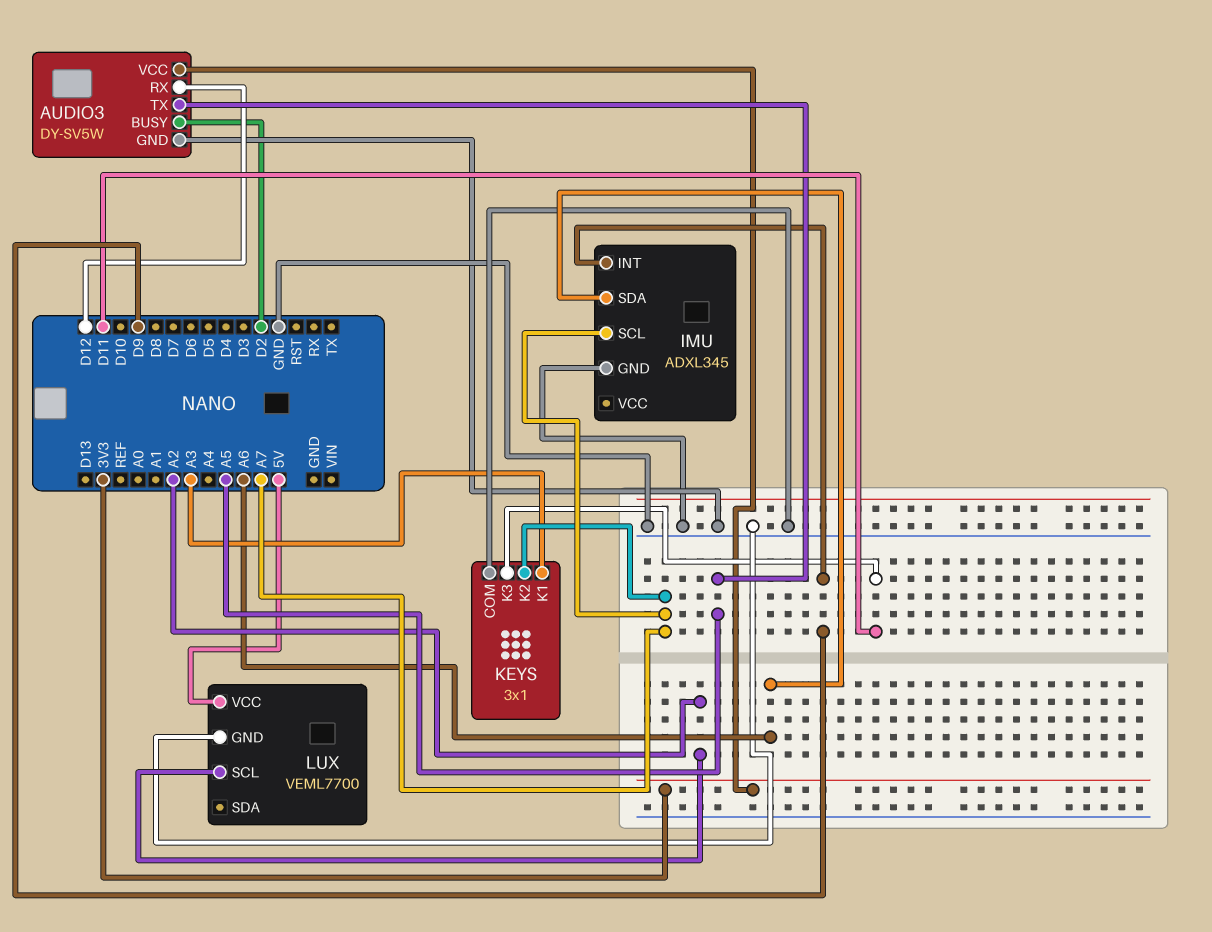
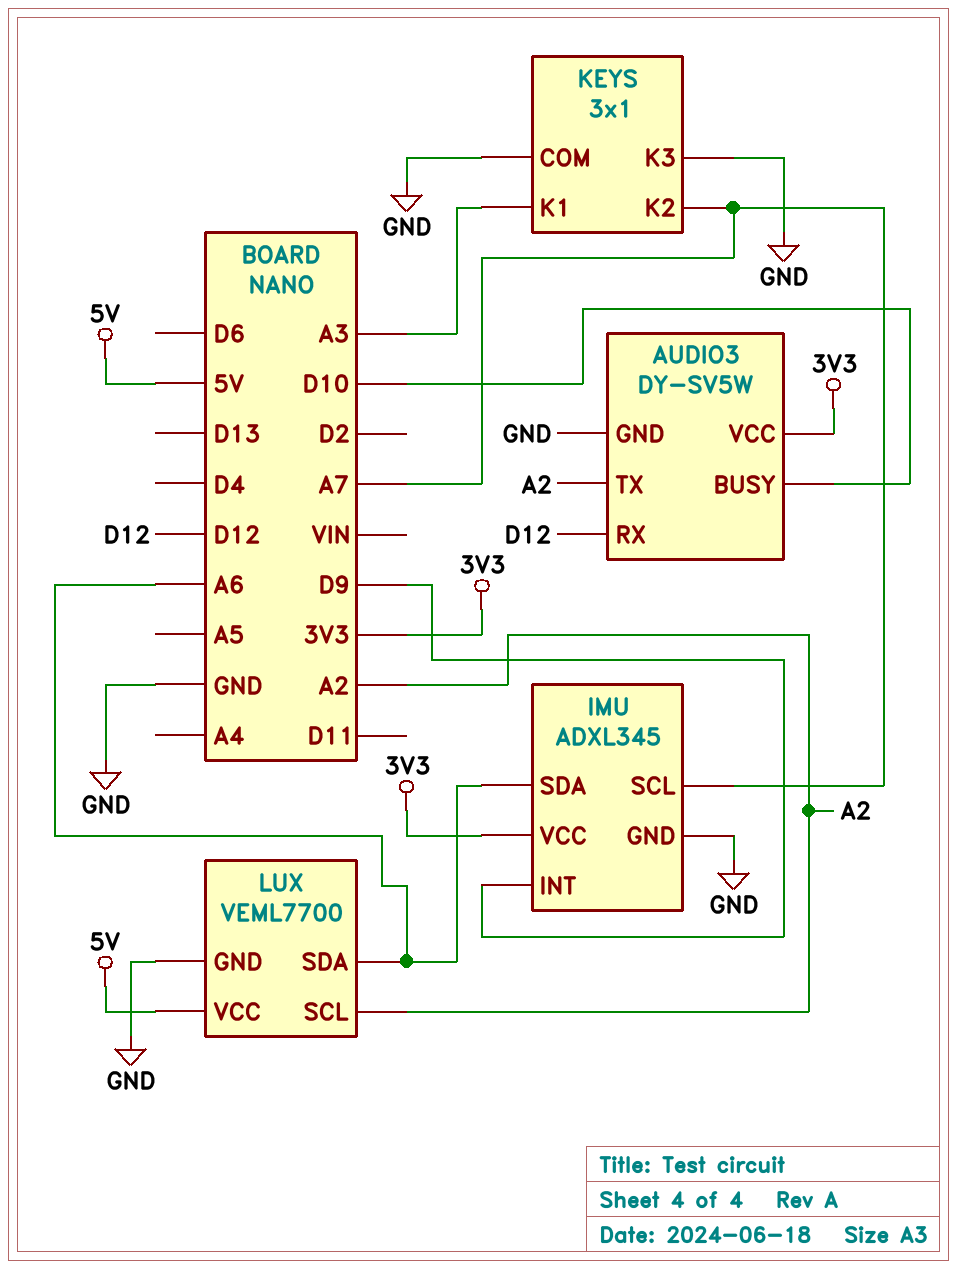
AUDIO3 pin BUSY: D2 -> D10
AUDIO3 pin TX: A5 -> A2
IMU pin VCC: none -> 3V3
KEYS pin K3: D11 -> GND
LUX pin SDA: none -> A6

